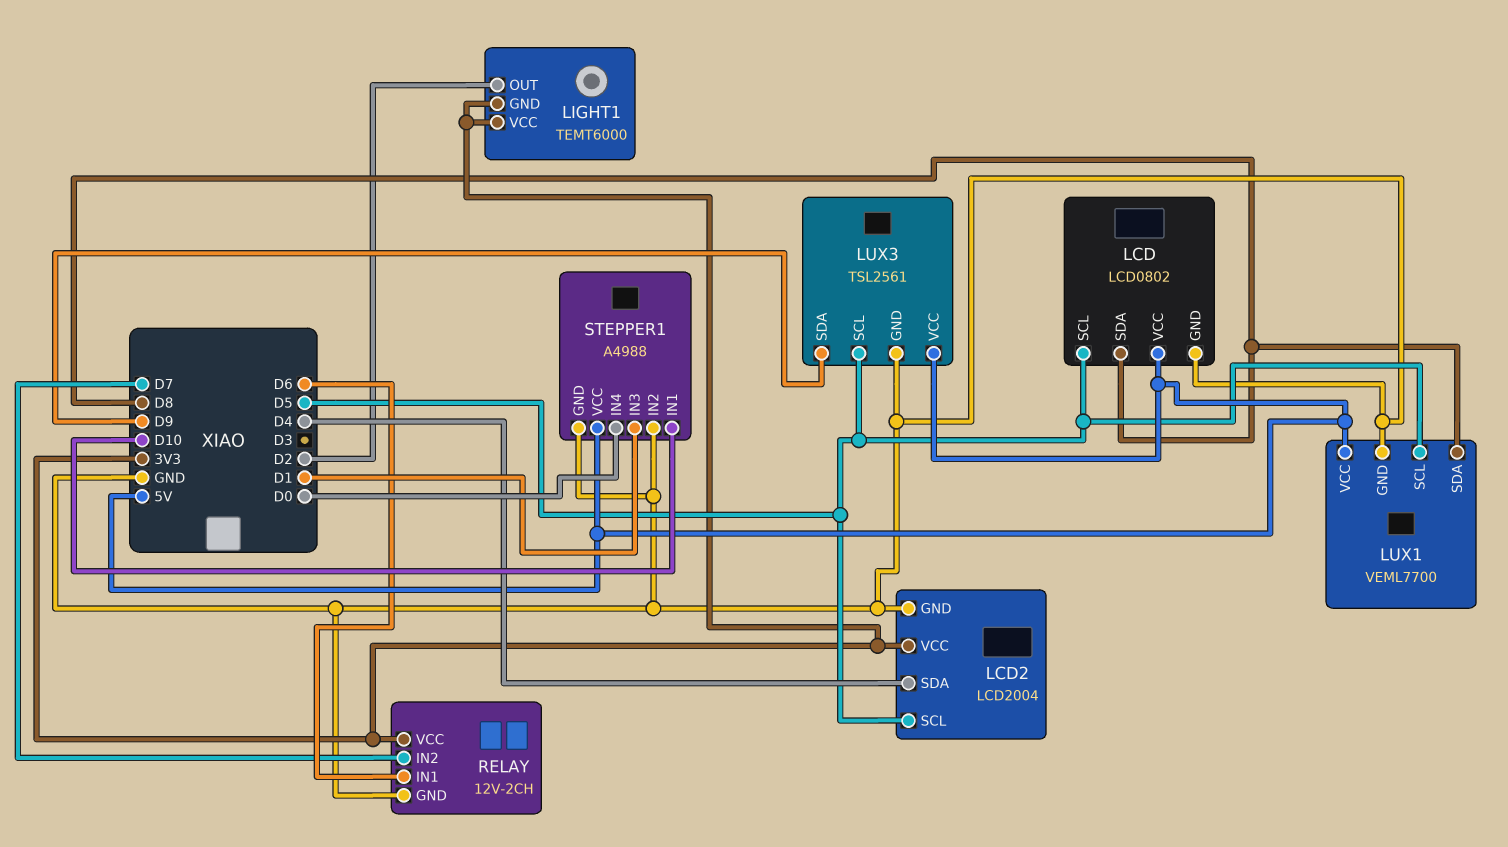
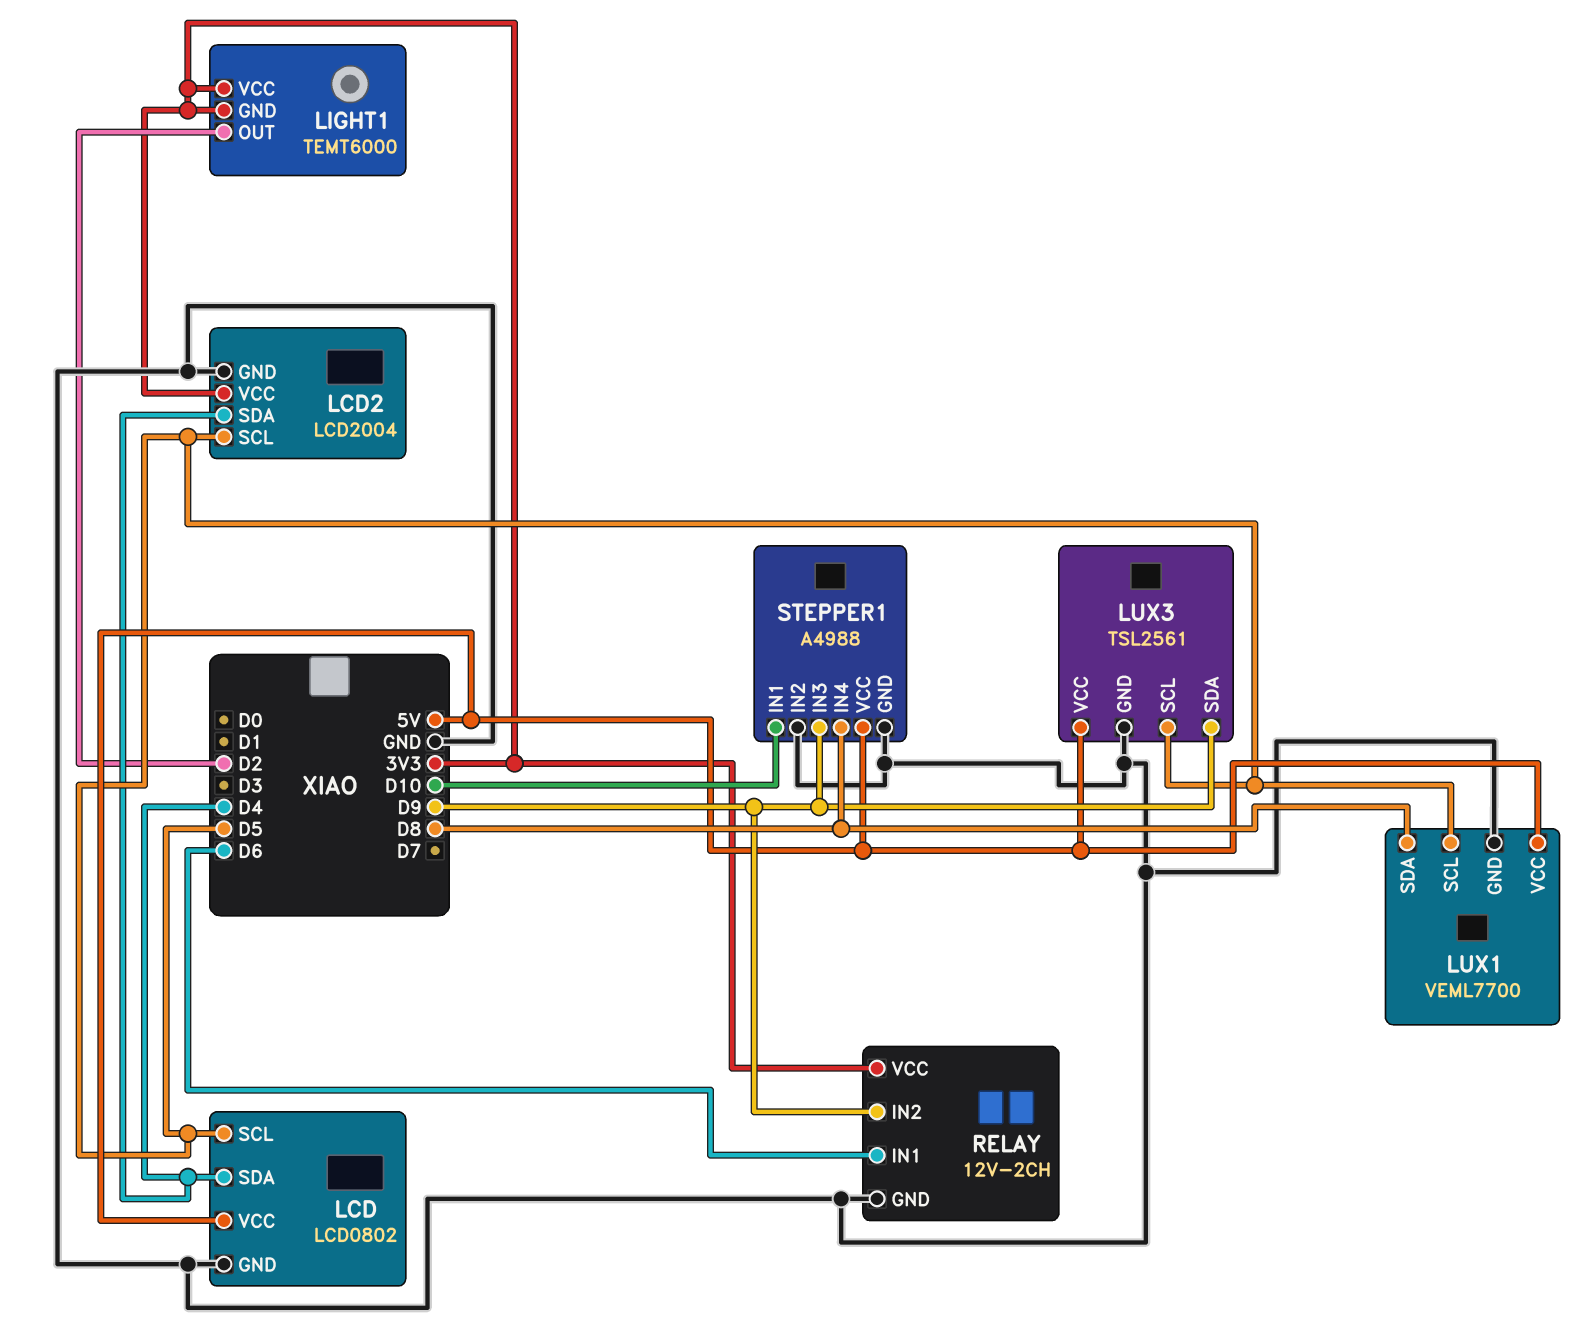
LCD pin SDA: D8 -> D4
RELAY pin IN2: D7 -> D9
STEPPER1 pin IN3: D1 -> D9
STEPPER1 pin IN4: D0 -> D8

